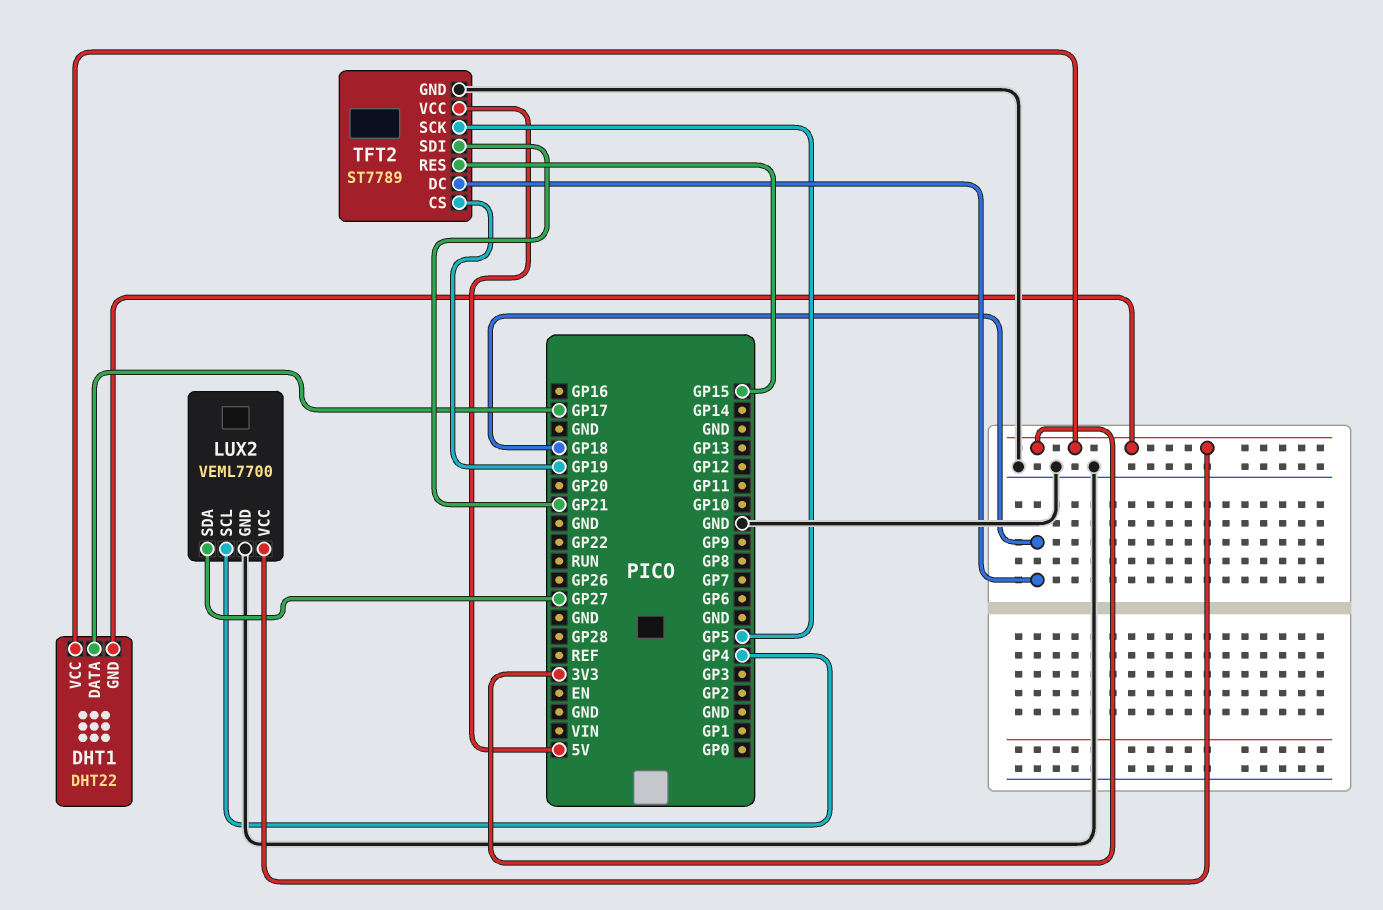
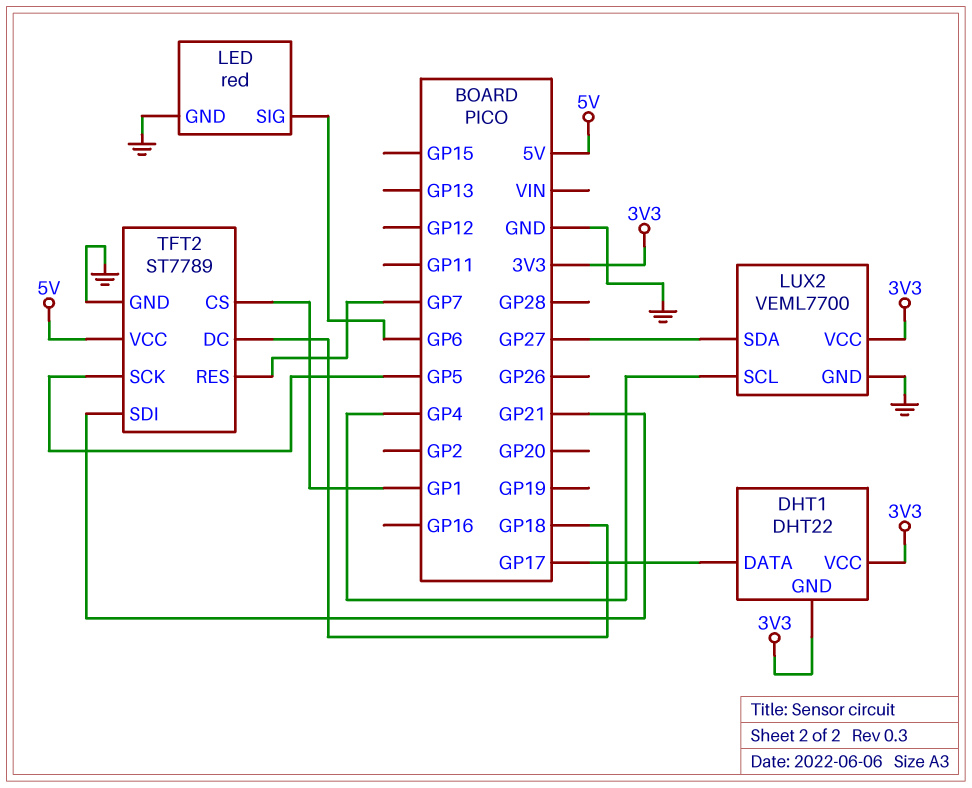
LED: none -> red
LED pin GND: none -> GND
LED pin SIG: none -> GP6
TFT2 pin CS: GP19 -> GP1
TFT2 pin RES: GP15 -> GP7

